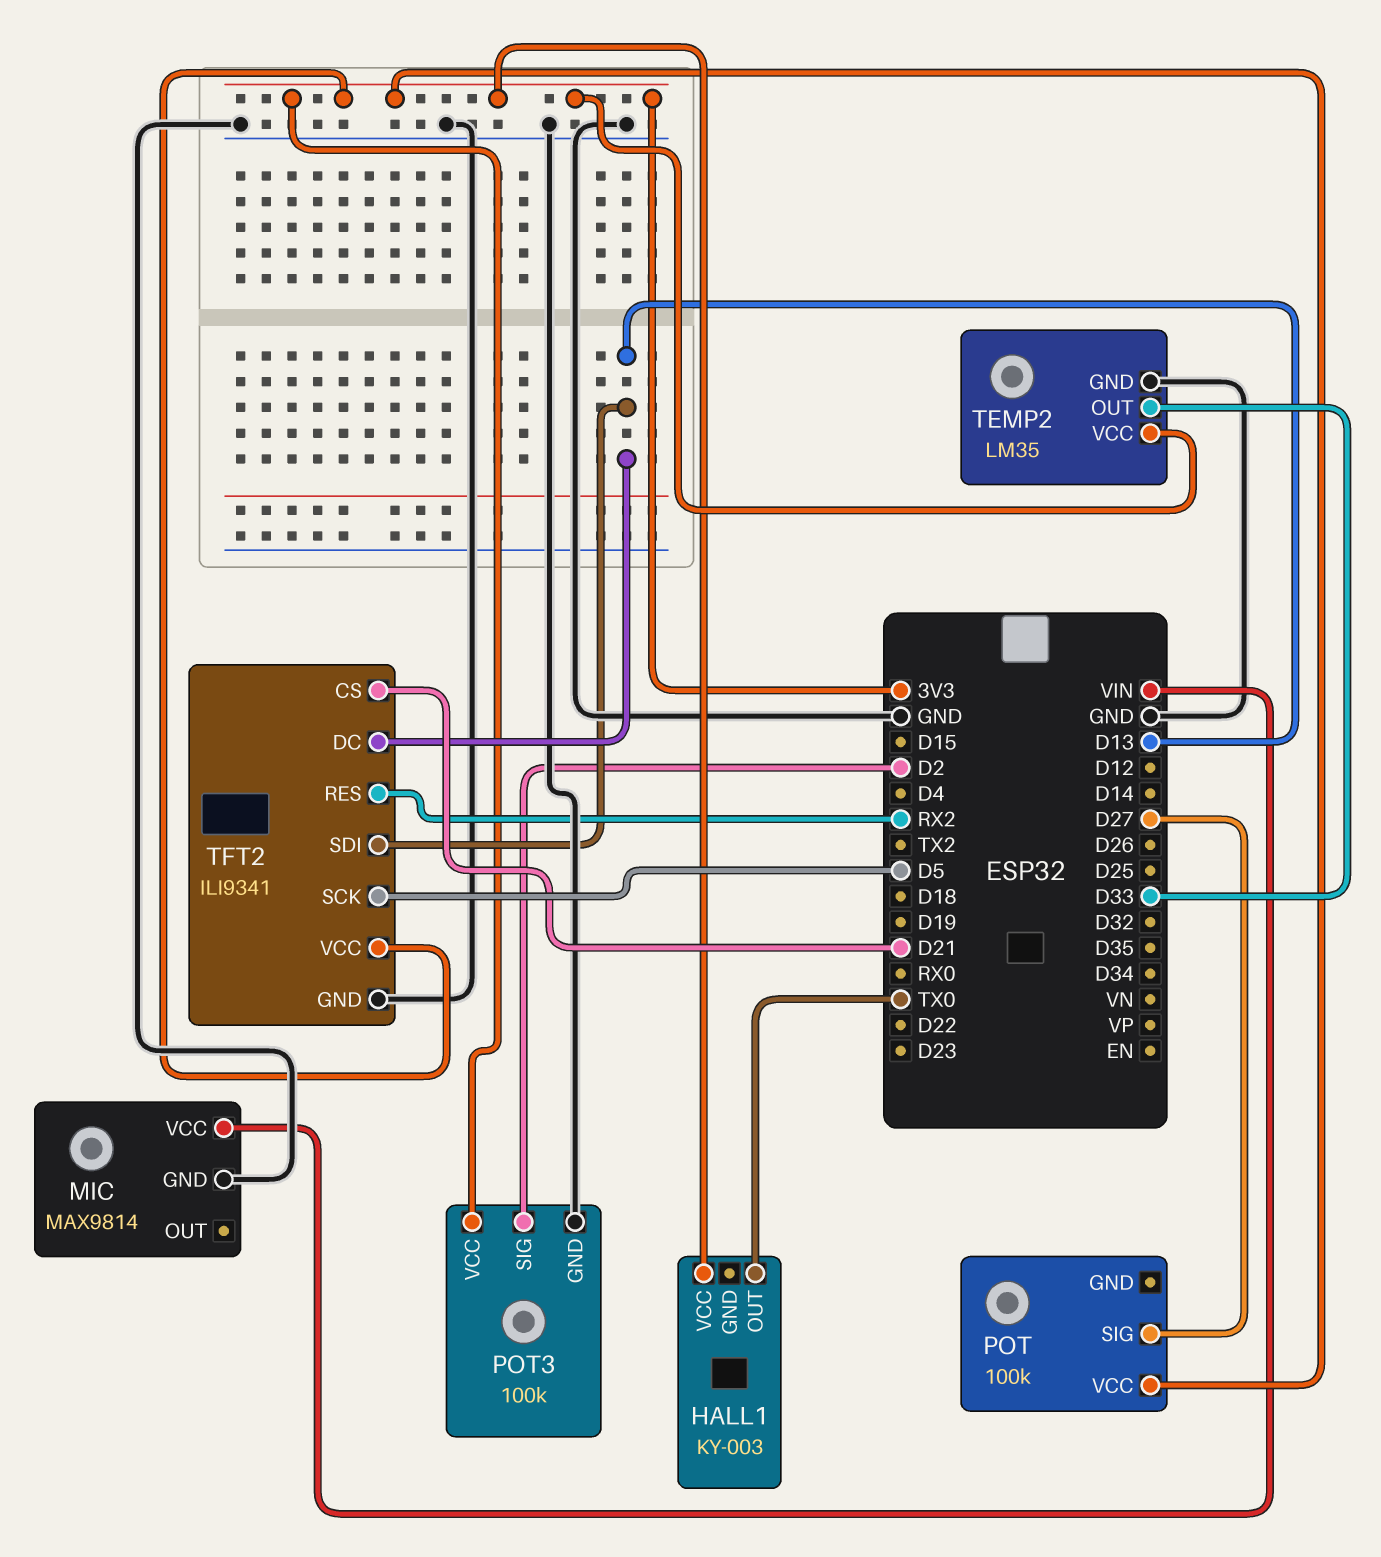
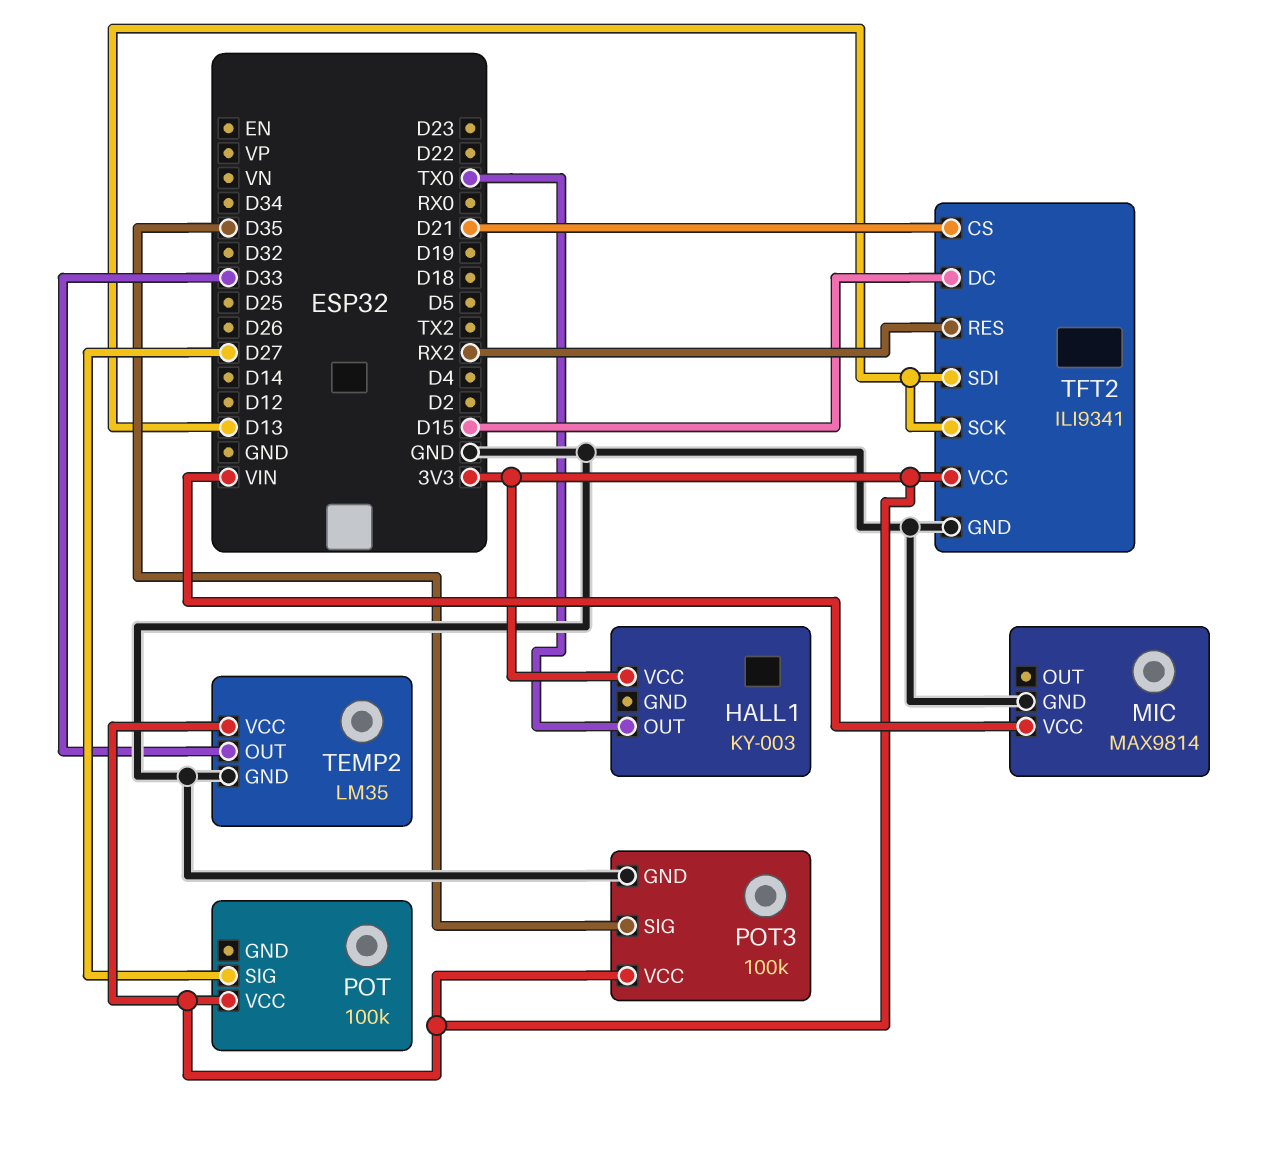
POT3 pin SIG: D2 -> D35
TFT2 pin DC: D13 -> D15
TFT2 pin SCK: D5 -> D13

